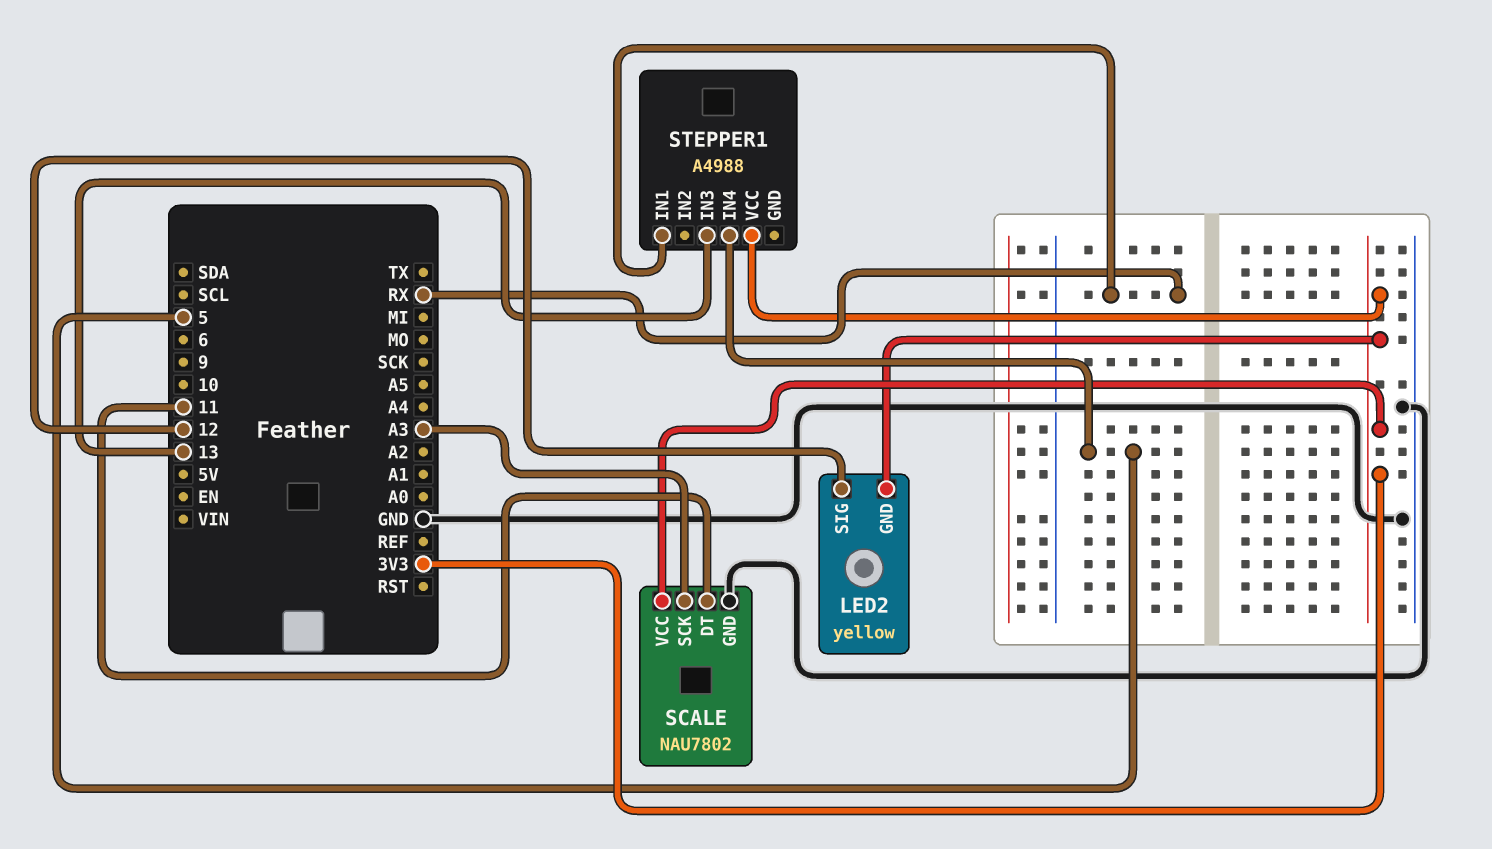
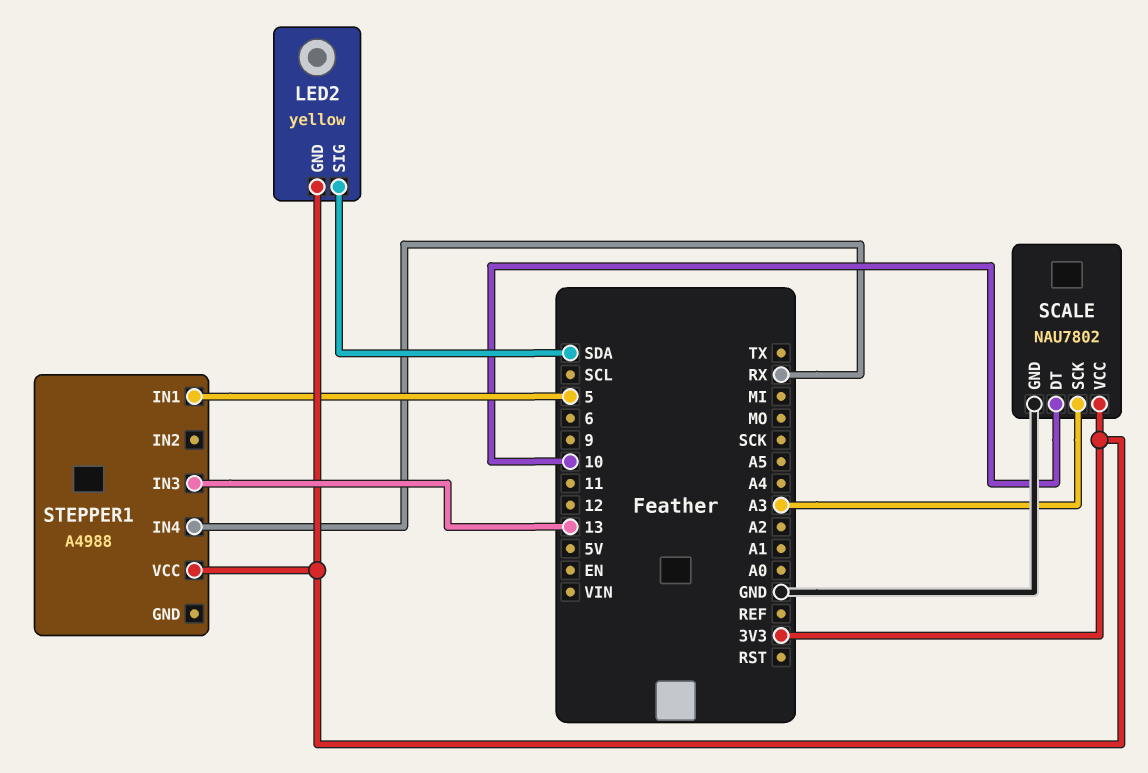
LED2 pin SIG: 12 -> SDA
SCALE pin DT: 11 -> 10
STEPPER1 pin IN1: RX -> 5
STEPPER1 pin IN4: 5 -> RX

